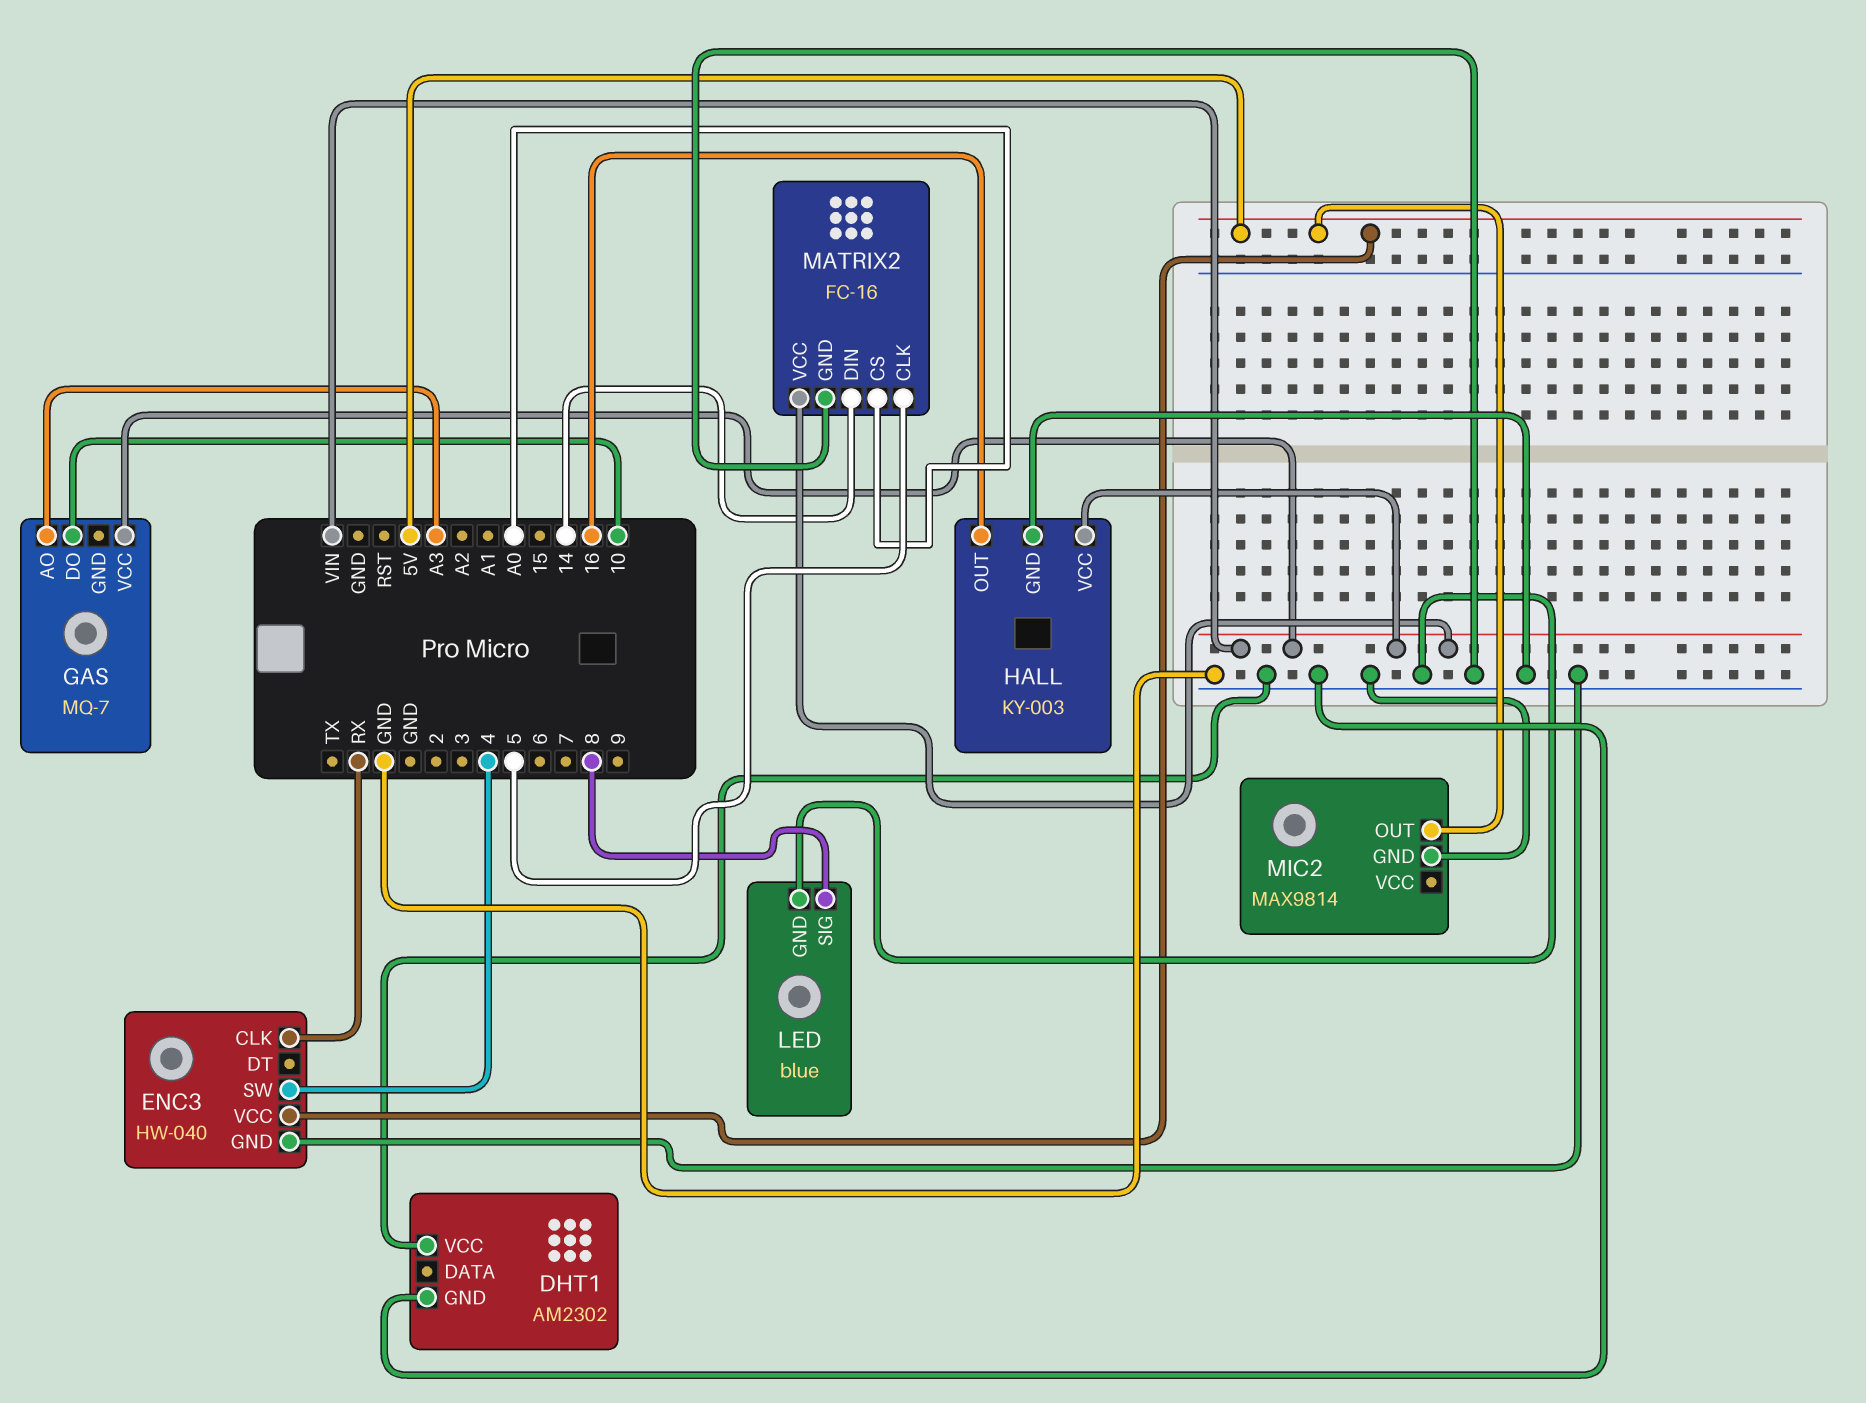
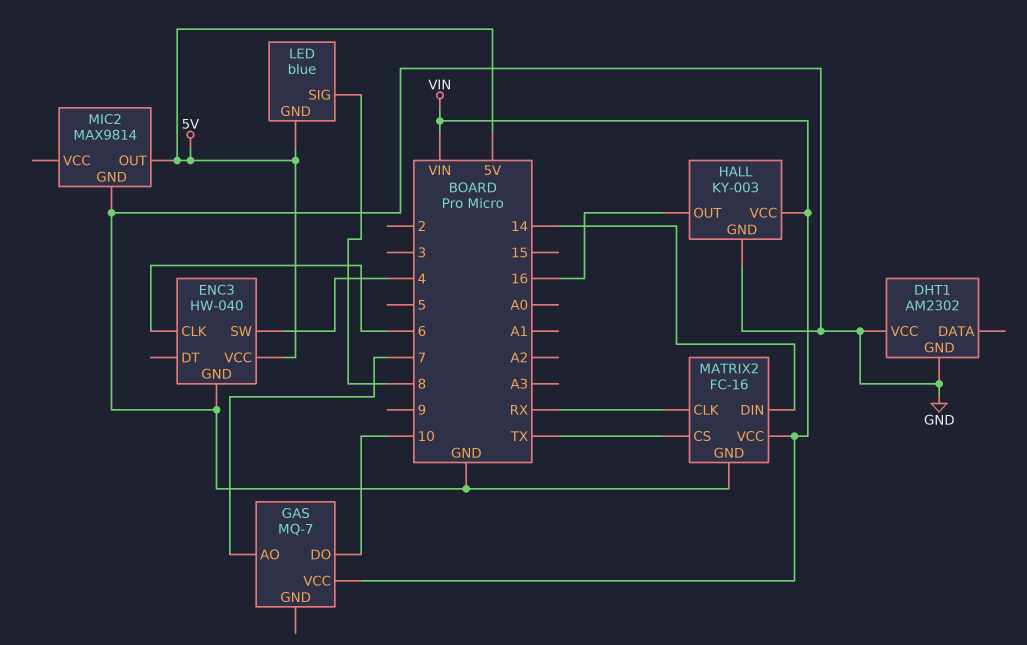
ENC3 pin CLK: RX -> 6
GAS pin AO: A3 -> 7
LED pin GND: GND -> 5V
MATRIX2 pin CLK: 5 -> RX
MATRIX2 pin CS: A0 -> TX

